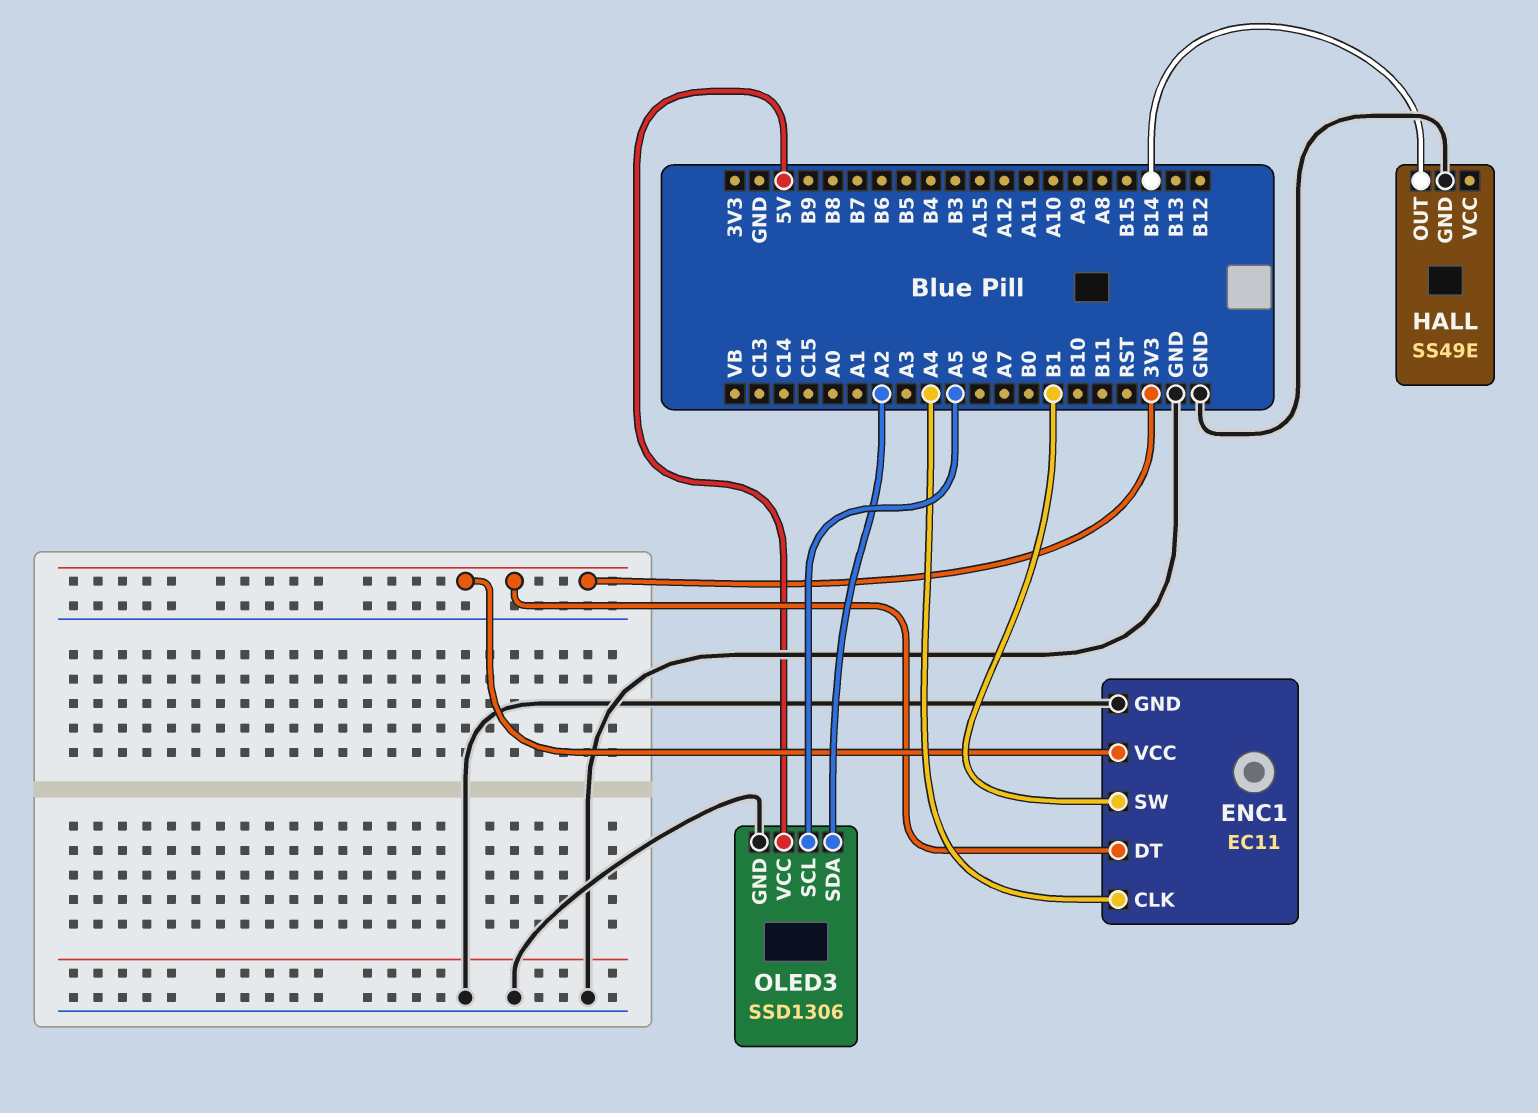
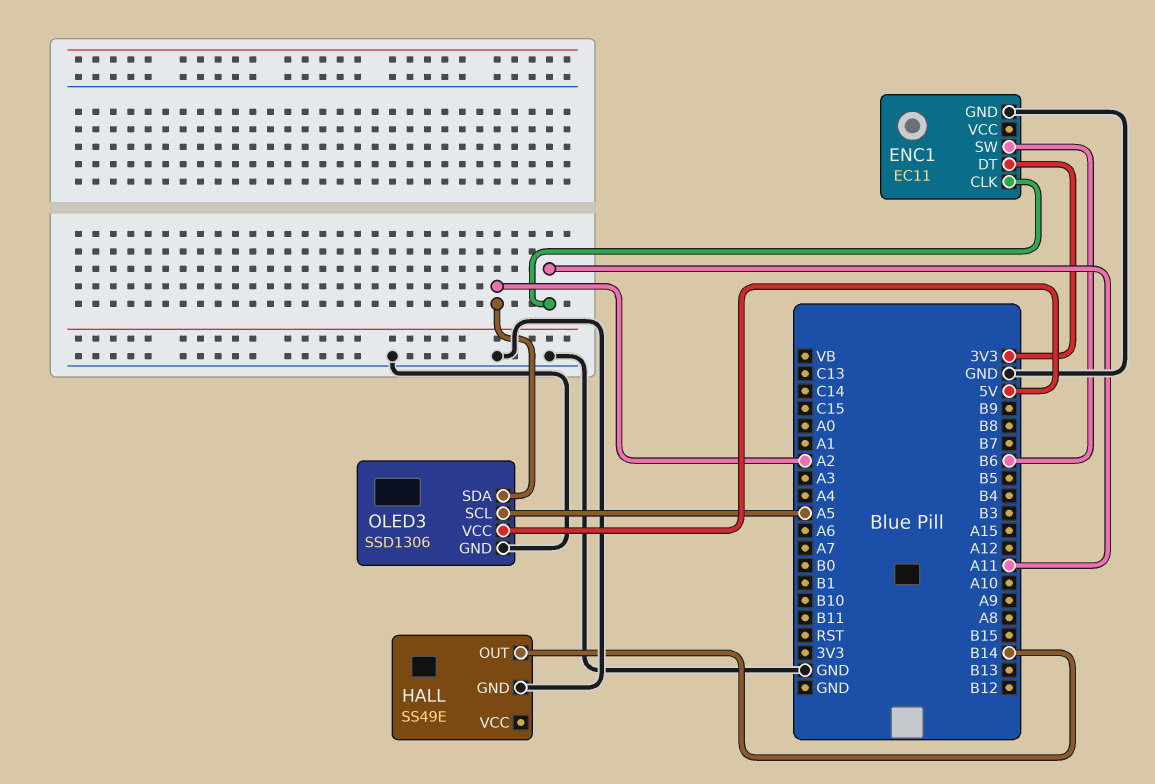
ENC1 pin CLK: A4 -> A11
ENC1 pin SW: B1 -> B6
ENC1 pin VCC: 3V3 -> none

